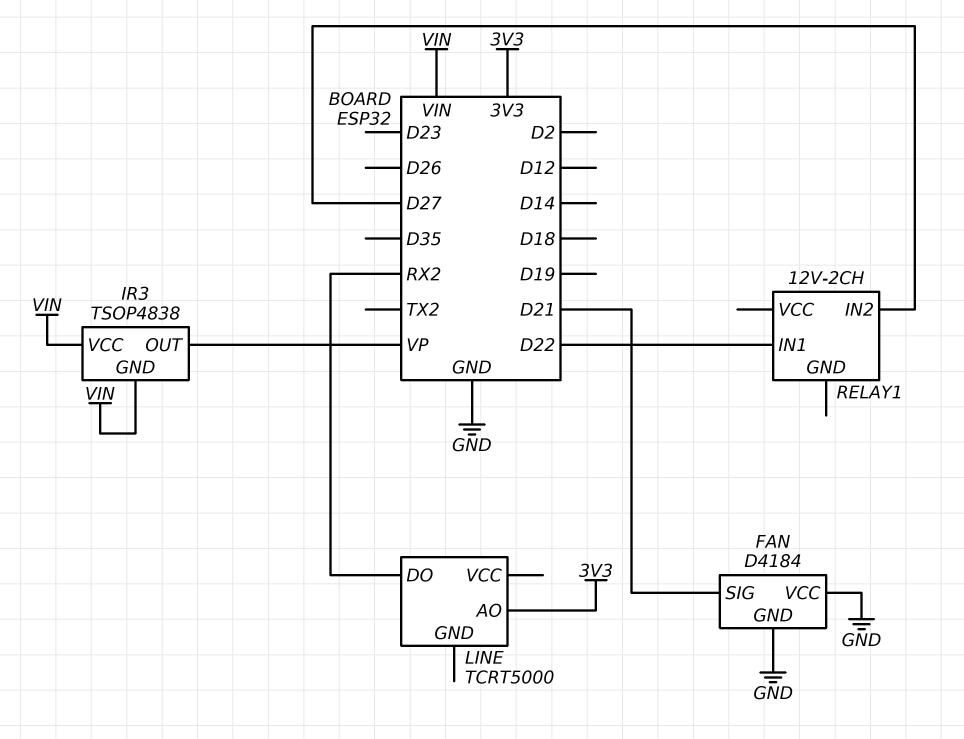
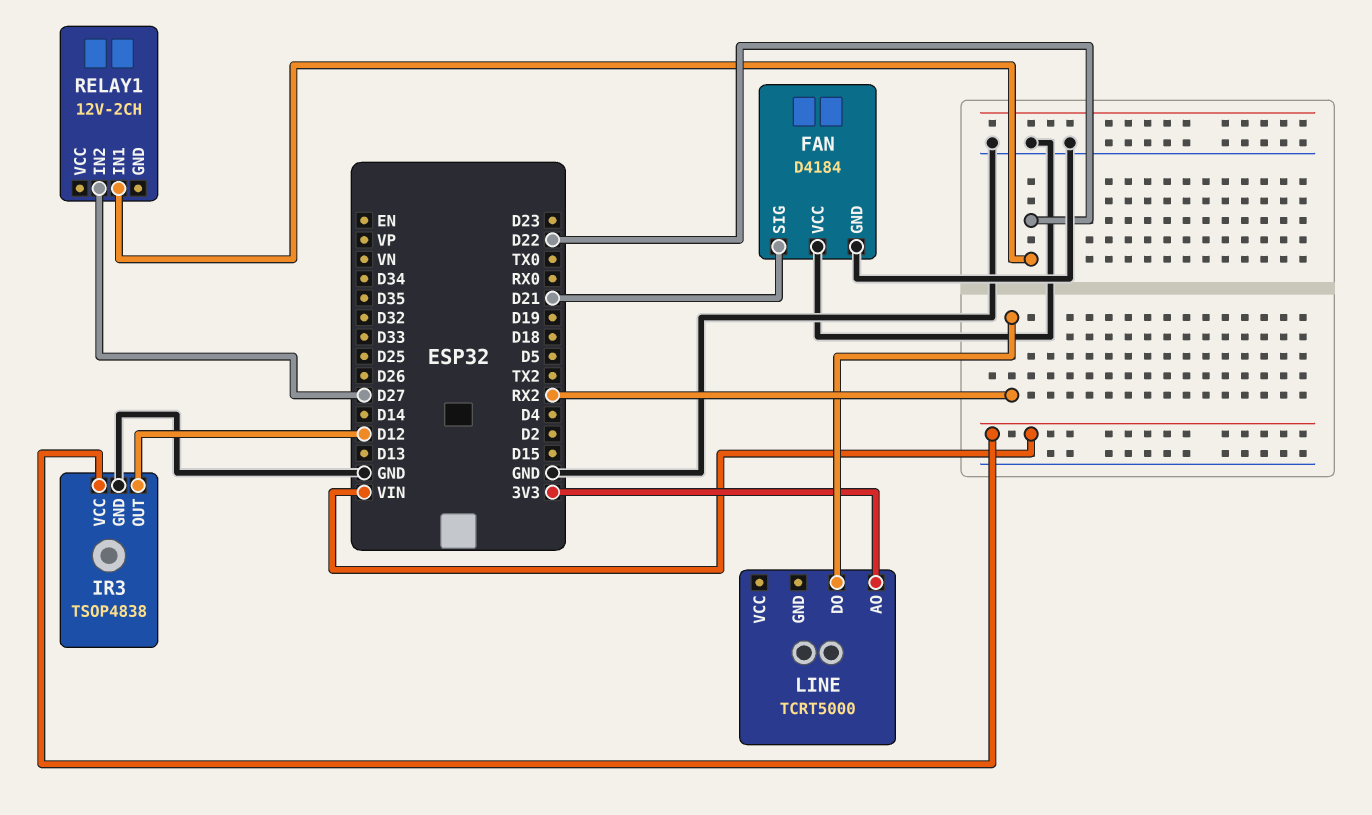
IR3 pin GND: VIN -> GND
IR3 pin OUT: VP -> D12

